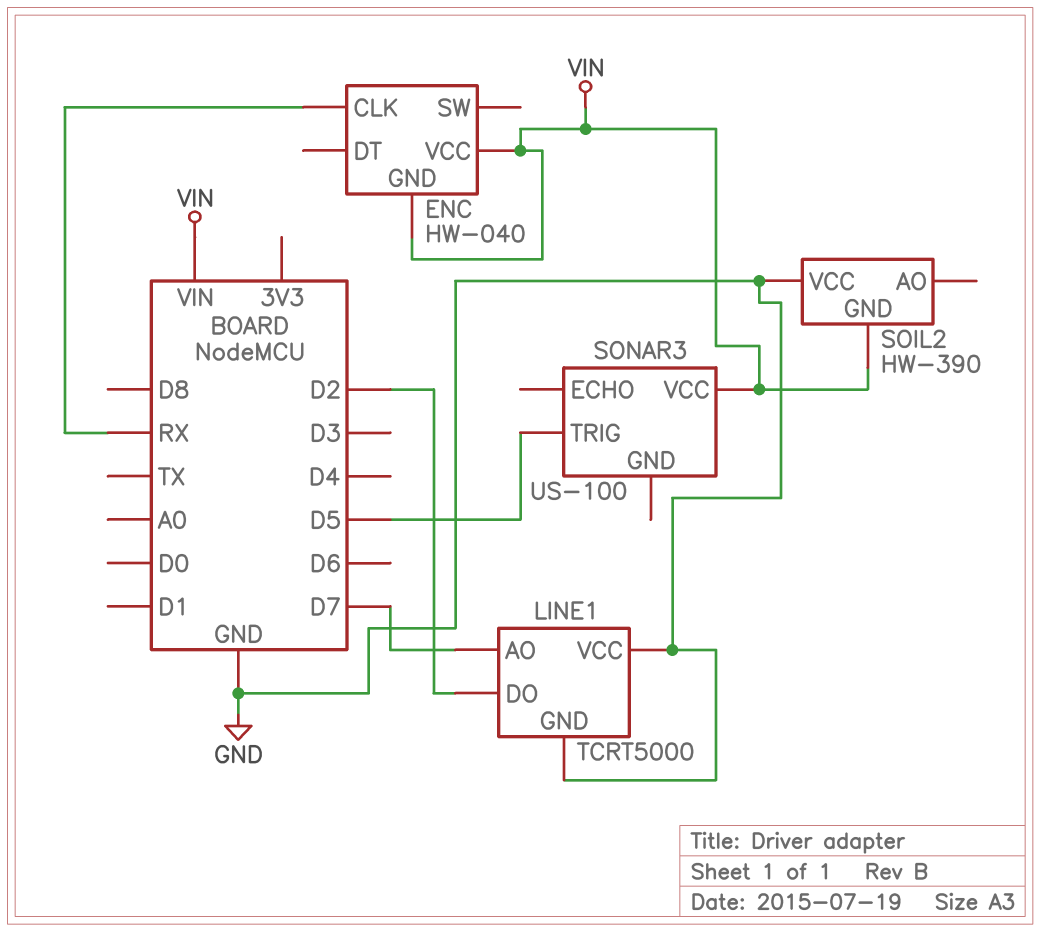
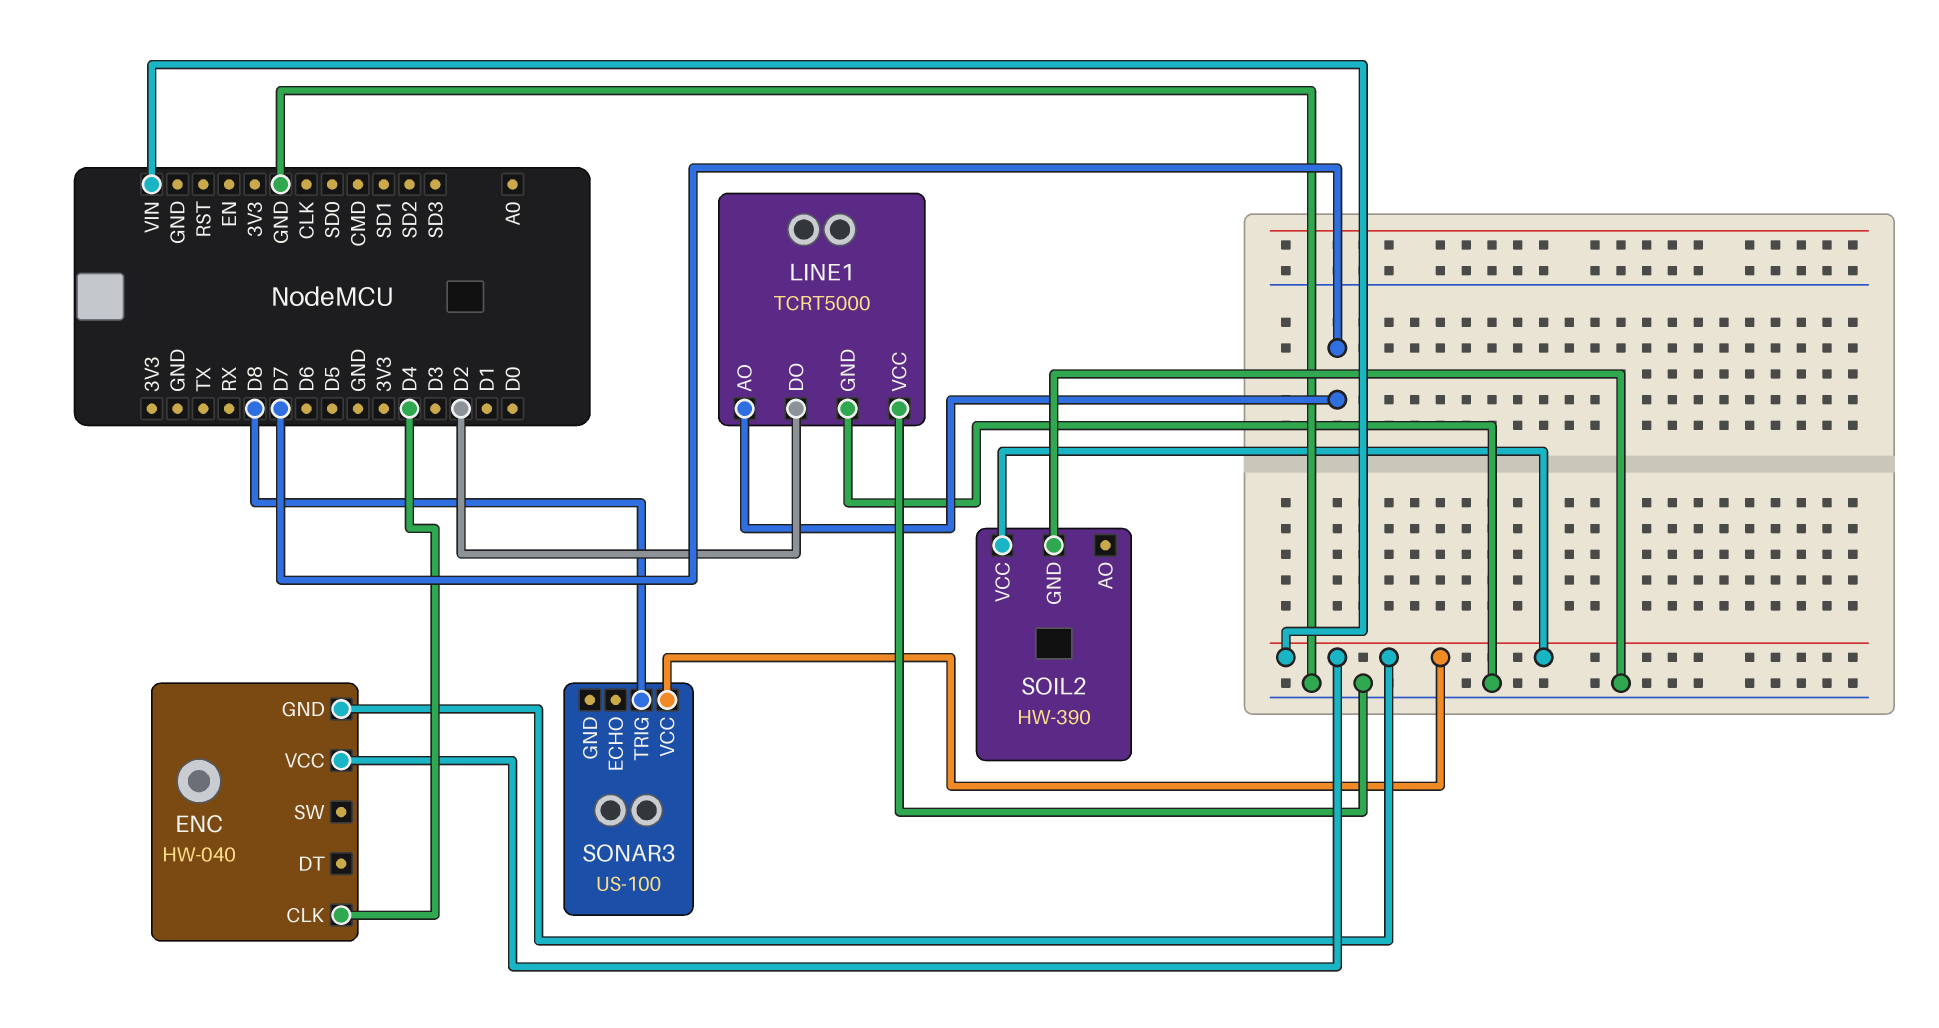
ENC pin CLK: RX -> D4
SOIL2 pin GND: VIN -> GND
SOIL2 pin VCC: GND -> VIN
SONAR3 pin TRIG: D5 -> D8

